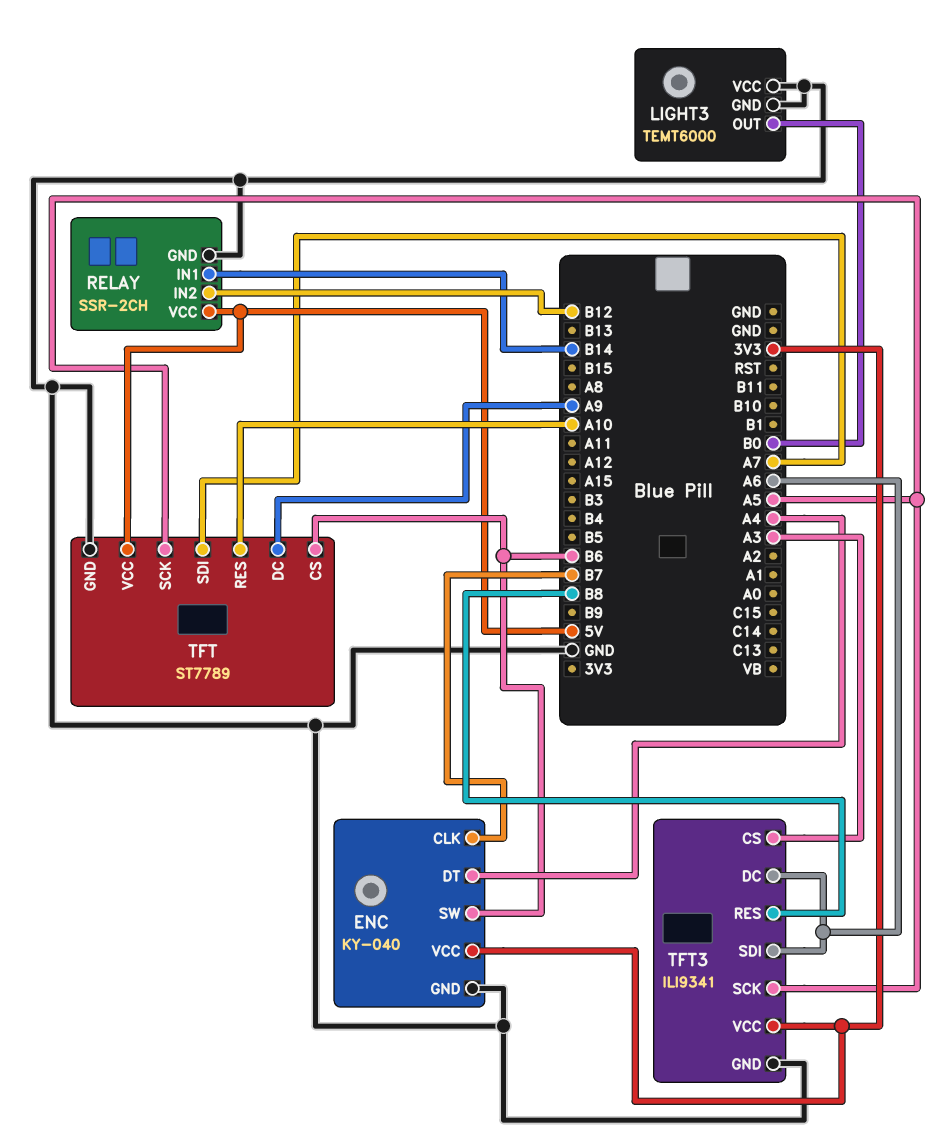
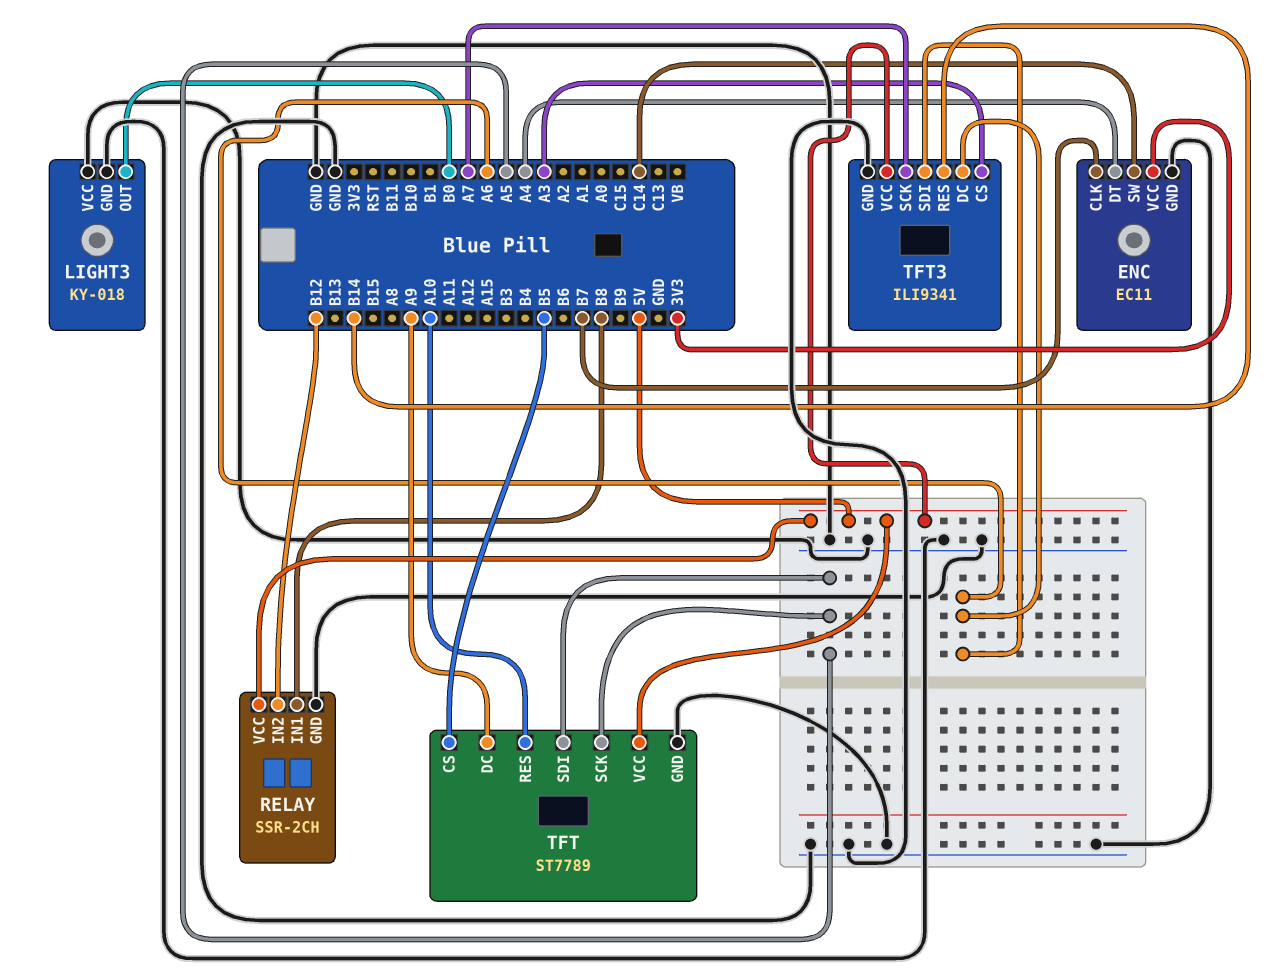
ENC: KY-040 -> EC11
ENC pin SW: B6 -> C14
LIGHT3: TEMT6000 -> KY-018
RELAY pin IN1: B14 -> B8
TFT pin CS: B6 -> B5
TFT pin SDI: A7 -> A5
TFT3 pin RES: B8 -> B14
TFT3 pin SCK: A5 -> A7
TFT3 pin VCC: 3V3 -> 5V

